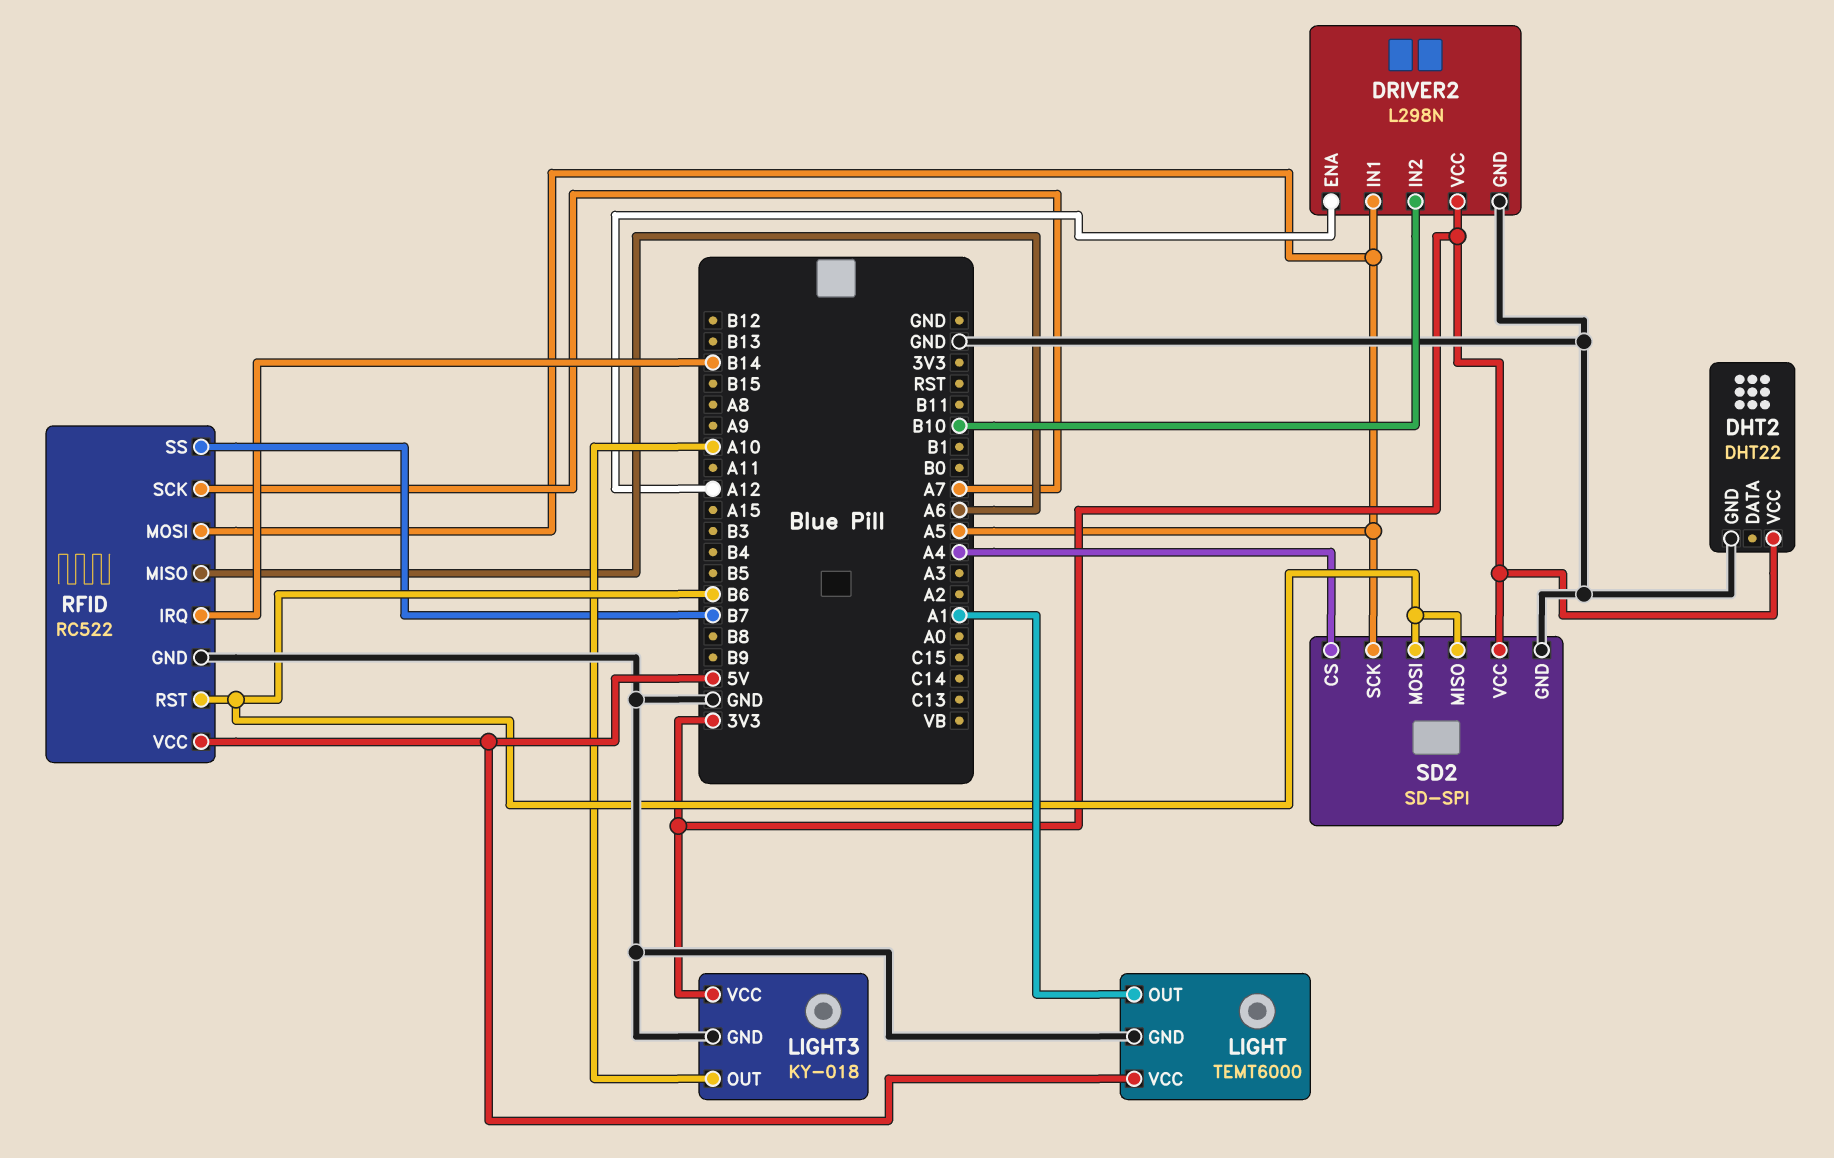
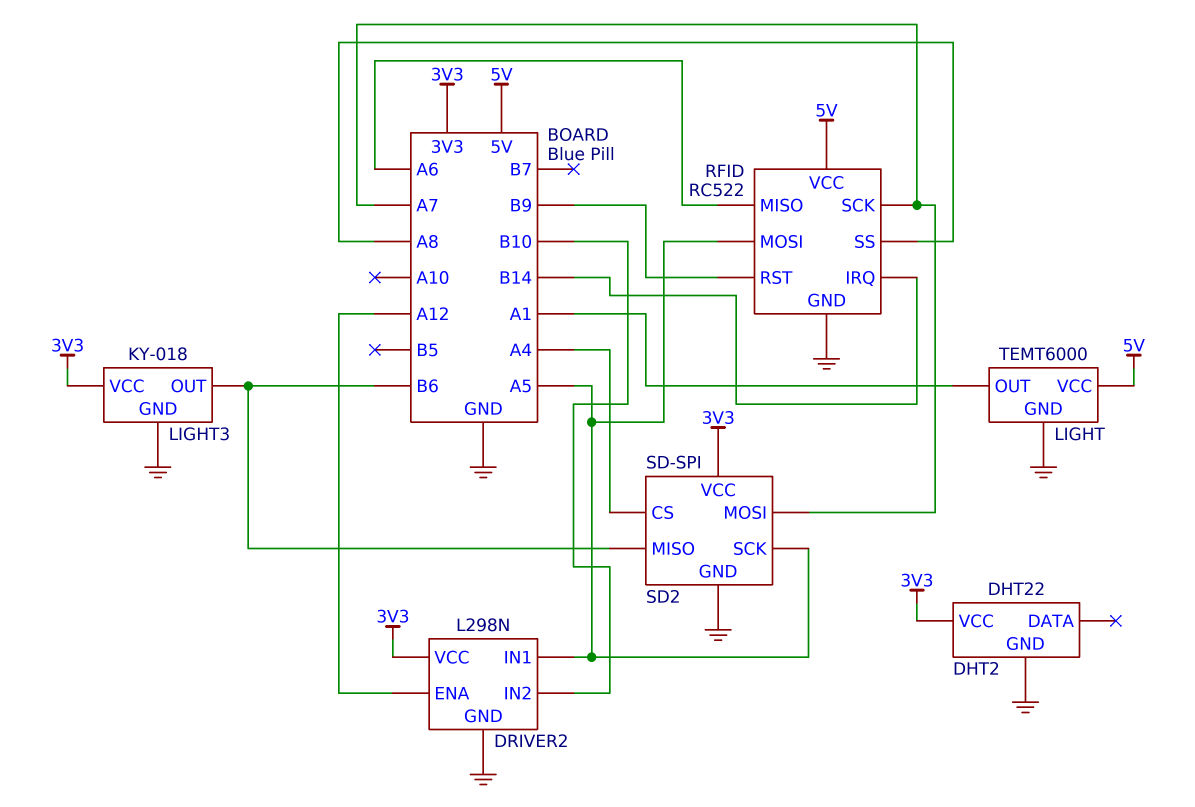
LIGHT3 pin OUT: A10 -> B6
RFID pin RST: B6 -> B9
RFID pin SS: B7 -> A8
SD2 pin MOSI: B6 -> A7

